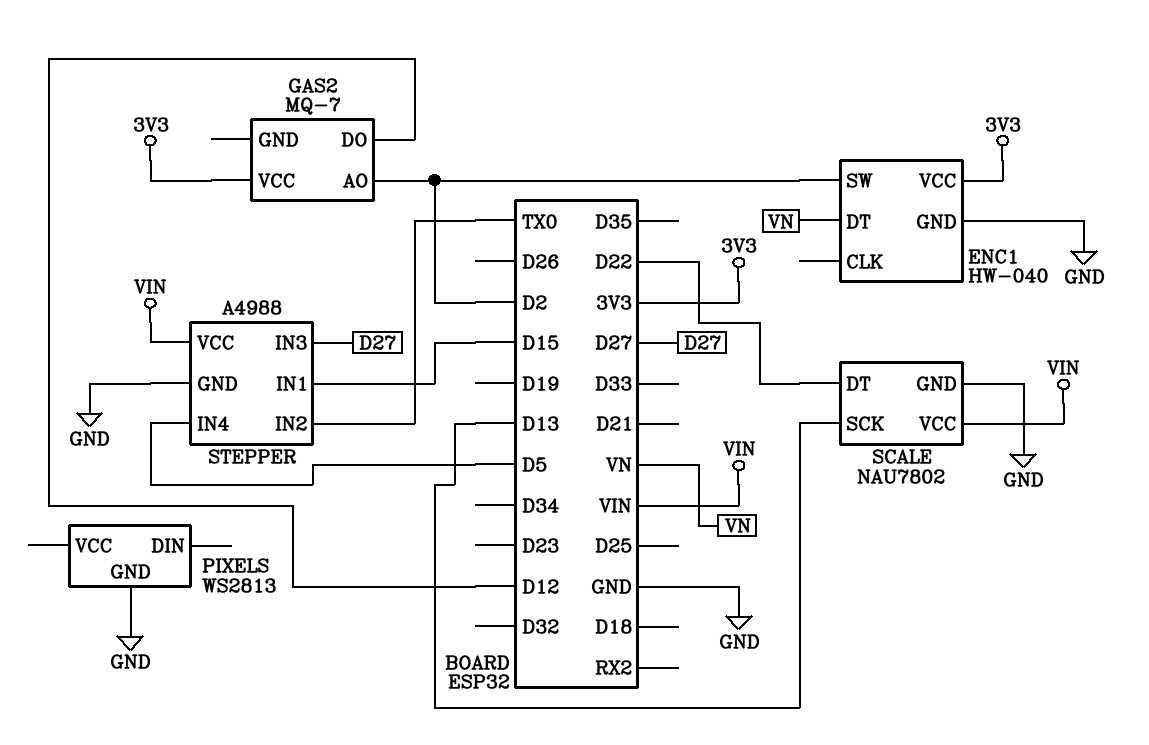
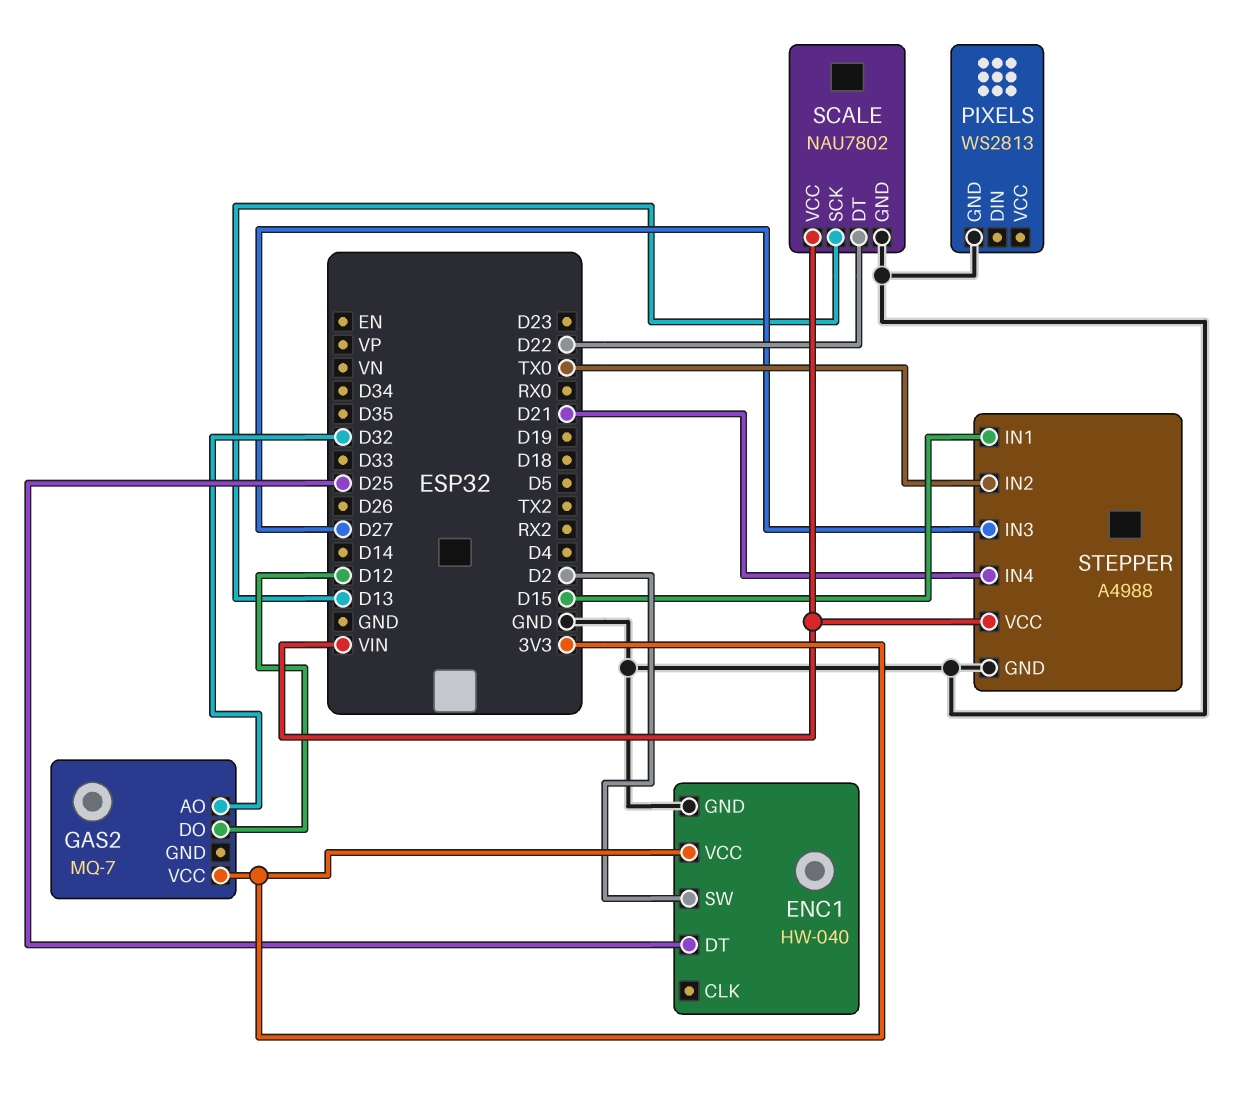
ENC1 pin DT: VN -> D25
GAS2 pin AO: D2 -> D32
STEPPER pin IN4: D5 -> D21

